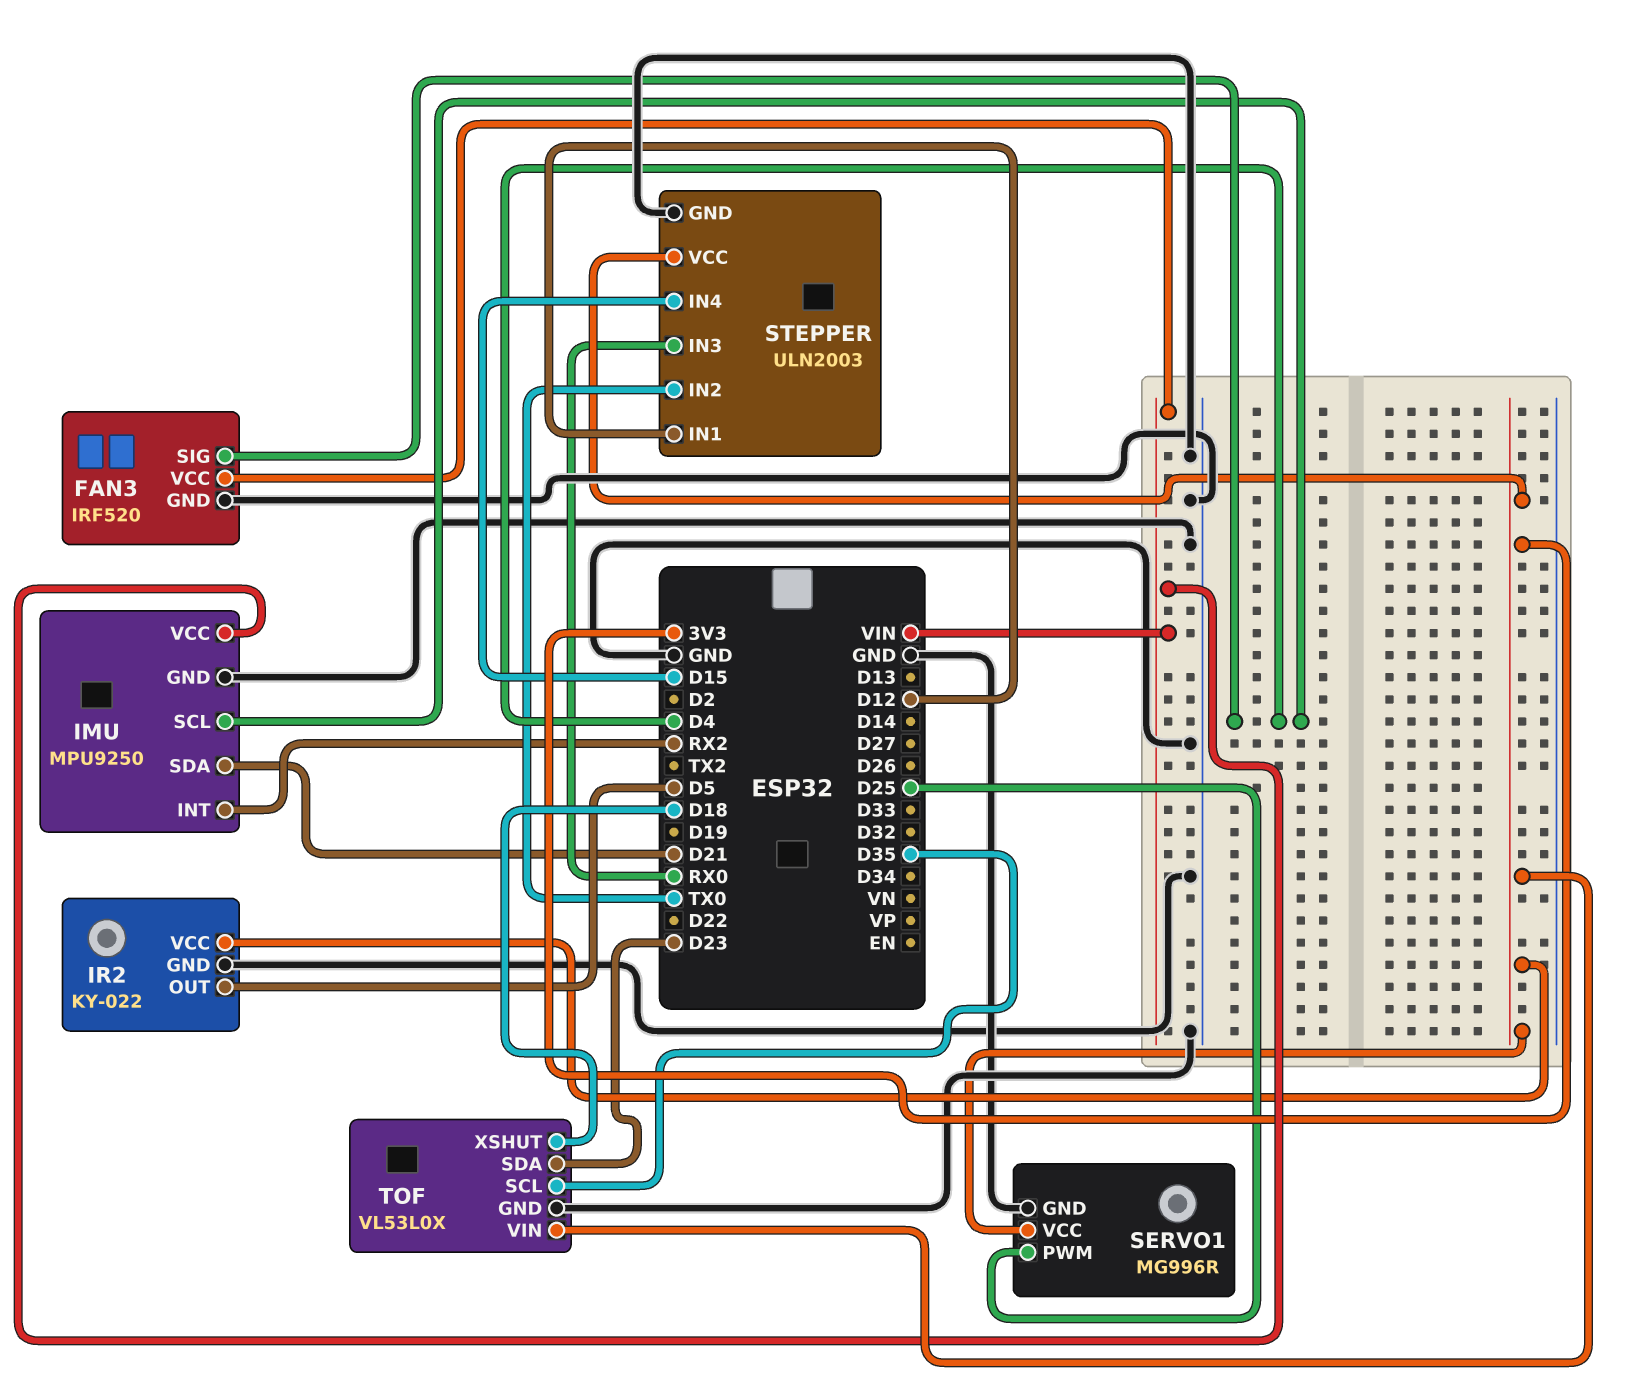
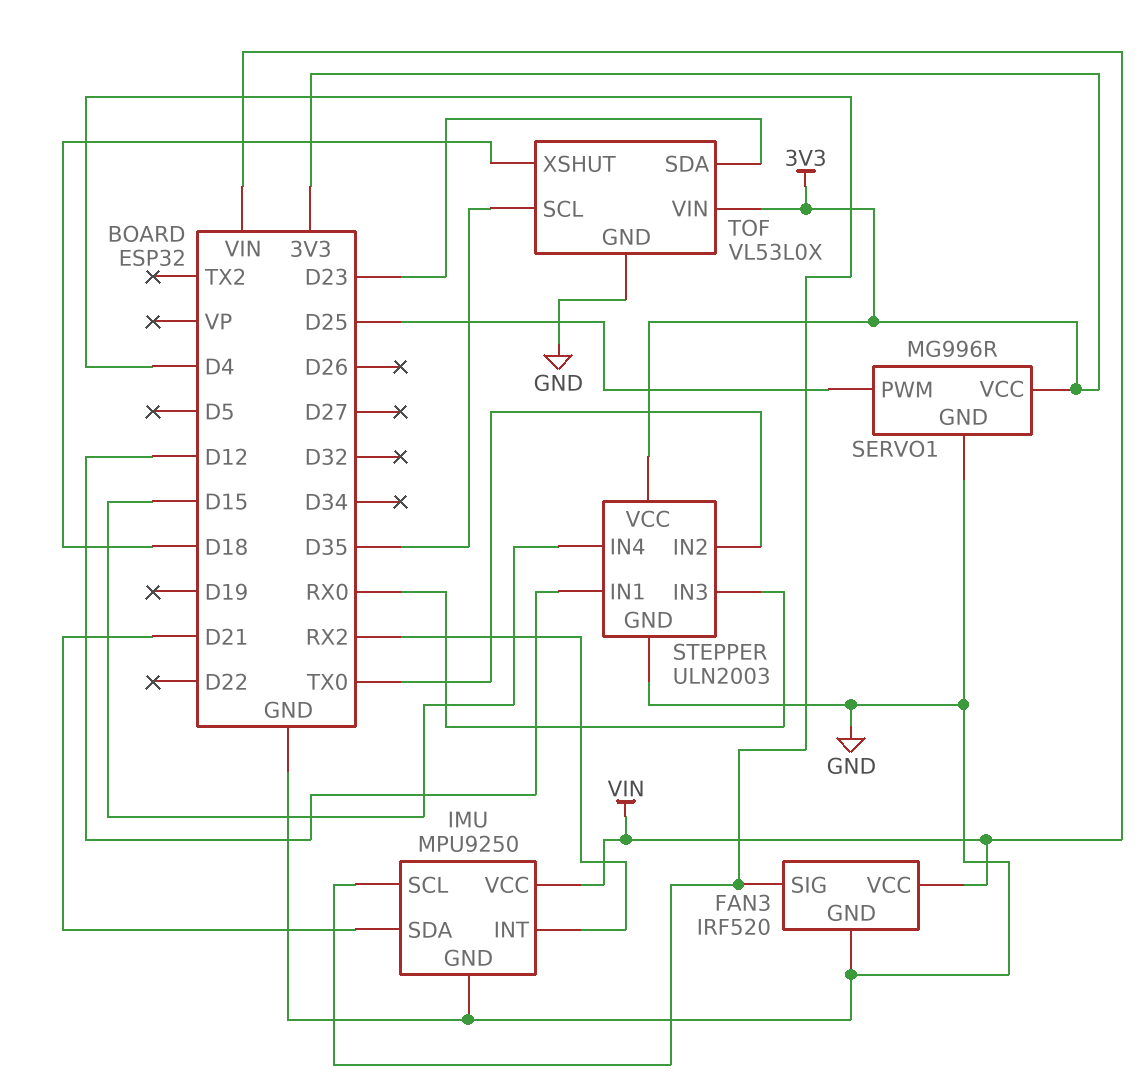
IR2: KY-022 -> none
IR2 pin GND: GND -> none
IR2 pin OUT: D5 -> none
IR2 pin VCC: 3V3 -> none

